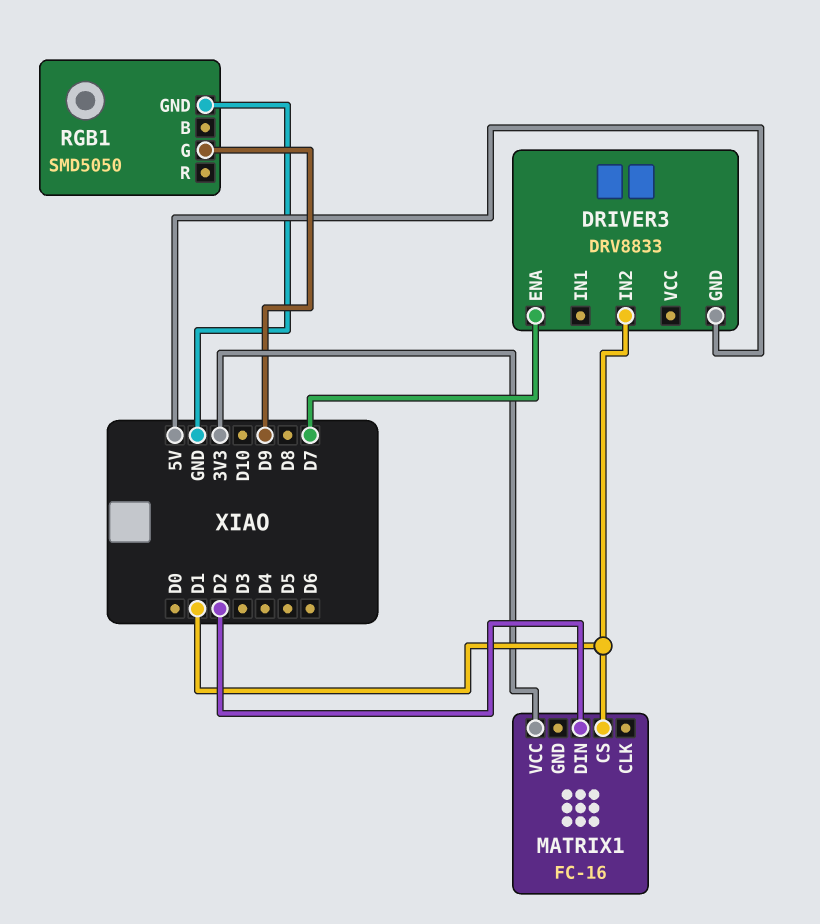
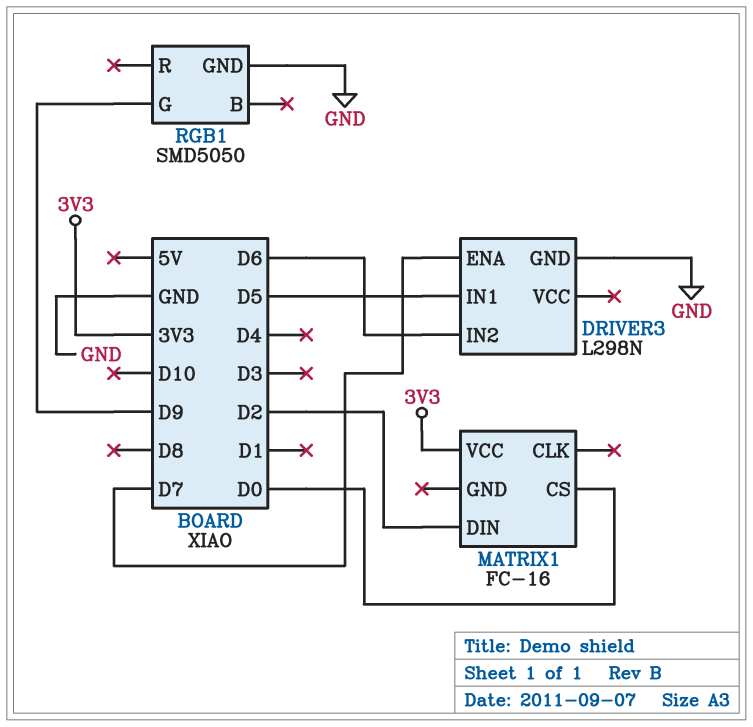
DRIVER3: DRV8833 -> L298N
DRIVER3 pin GND: 5V -> GND
DRIVER3 pin IN1: none -> D5
DRIVER3 pin IN2: D1 -> D6
MATRIX1 pin CS: D1 -> D0

